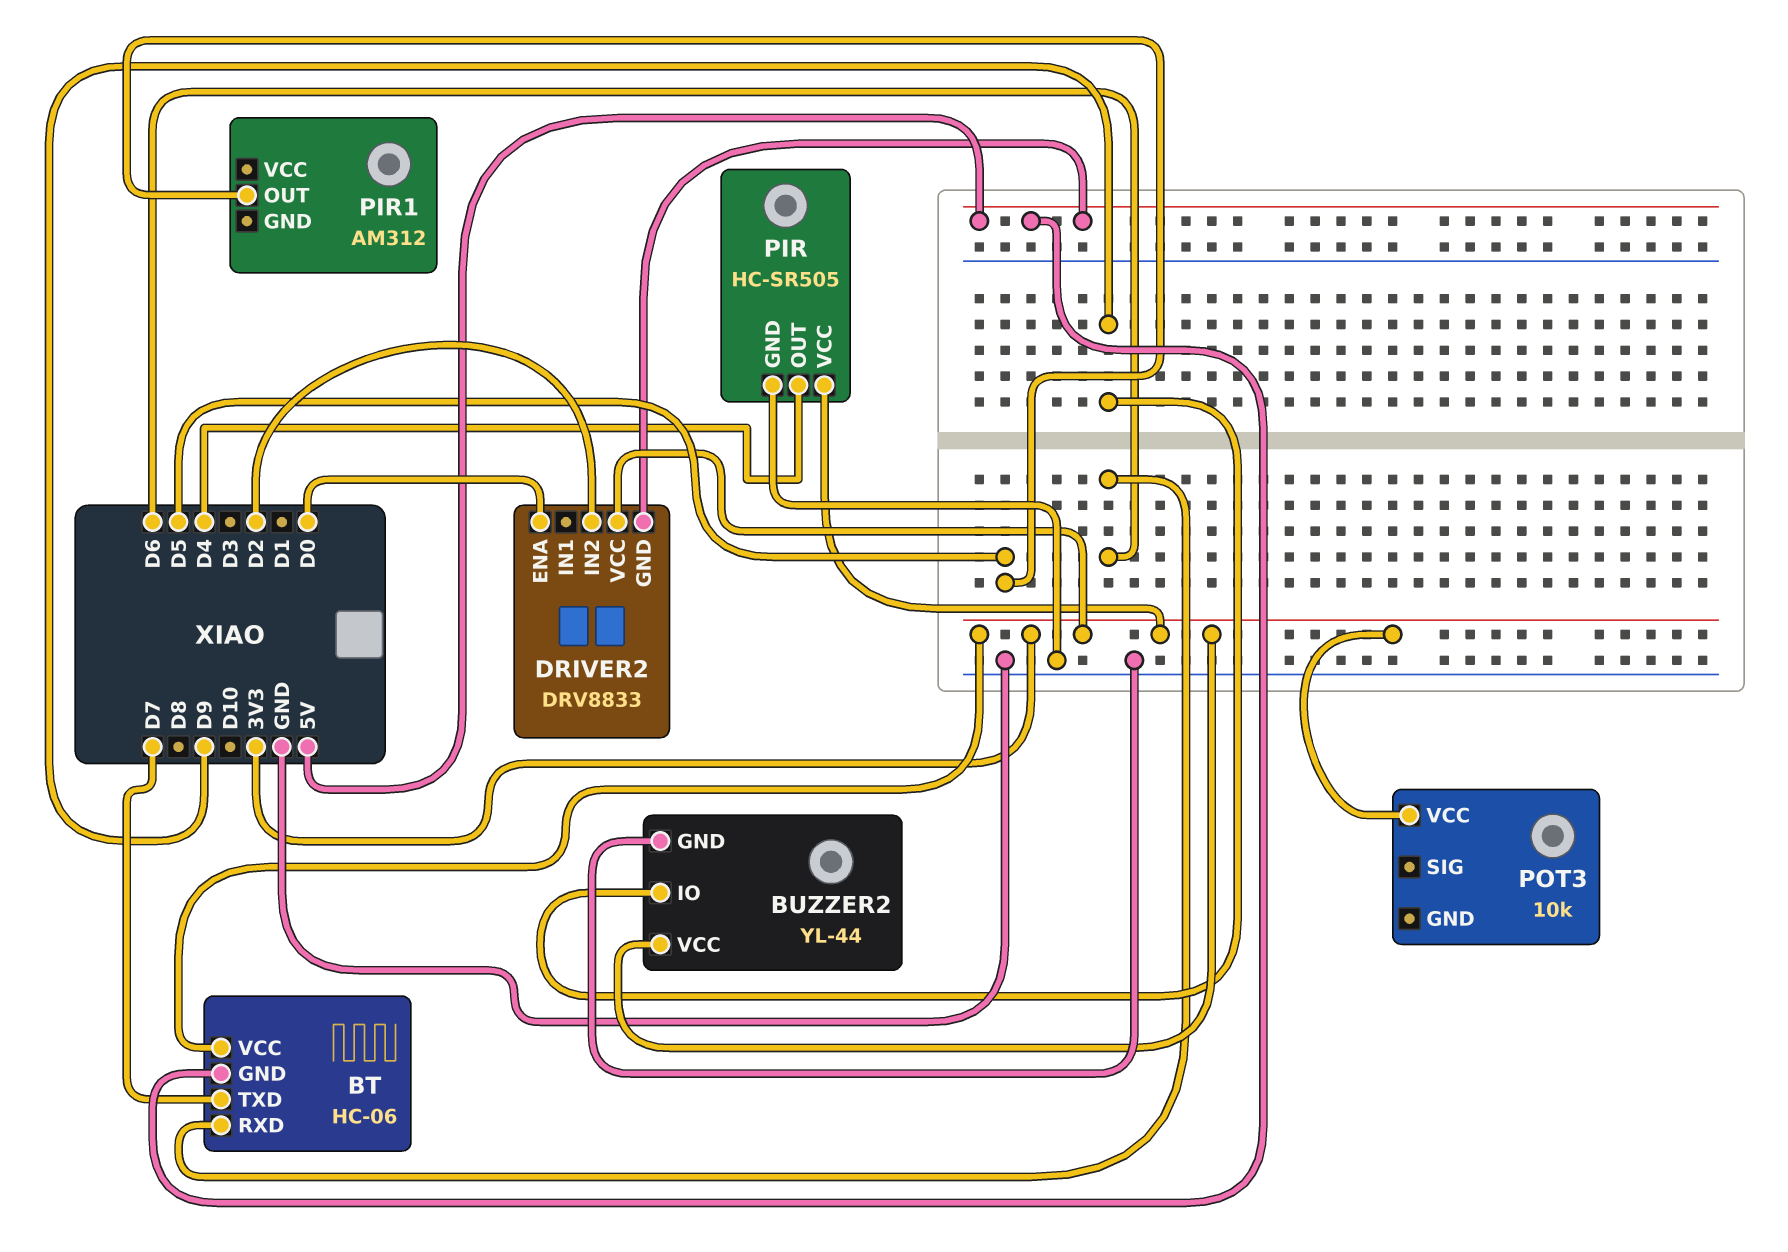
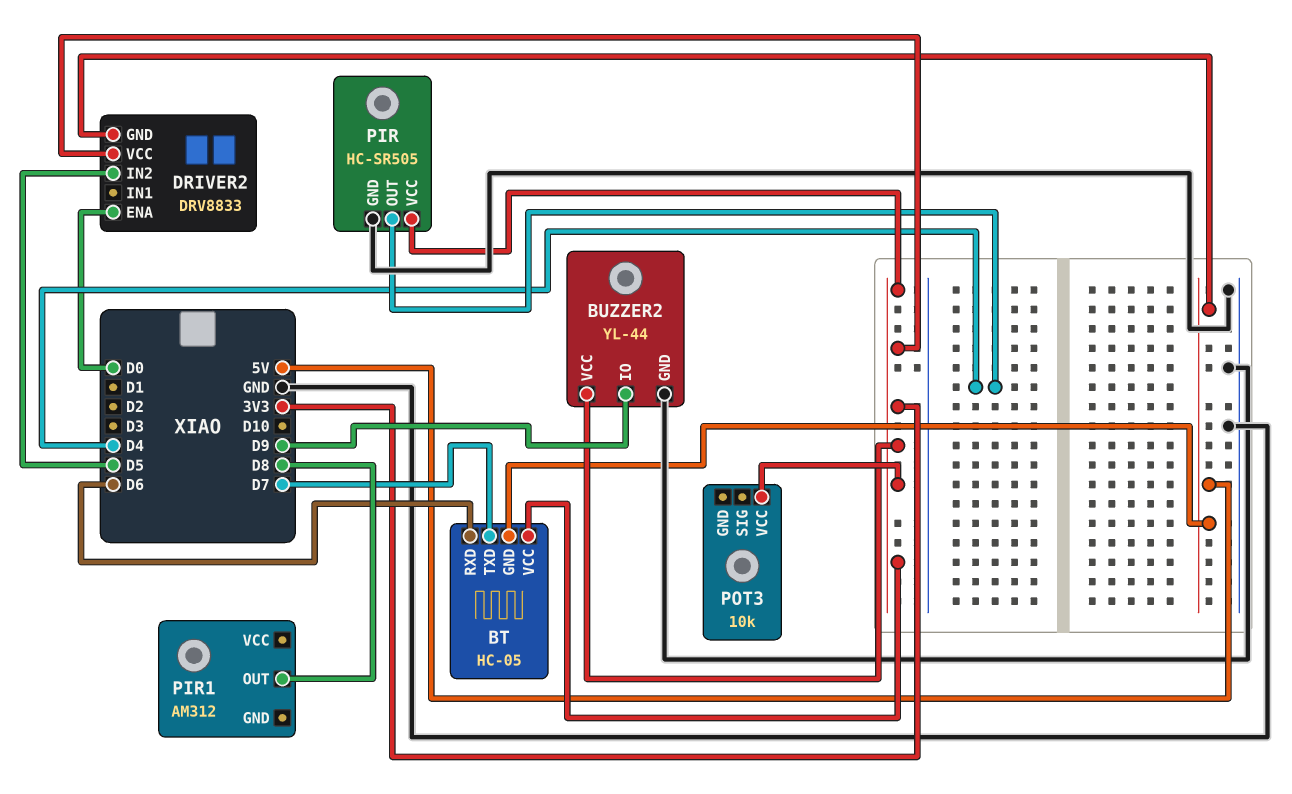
BT: HC-06 -> HC-05
DRIVER2 pin IN2: D2 -> D5
PIR1 pin OUT: D5 -> D8

